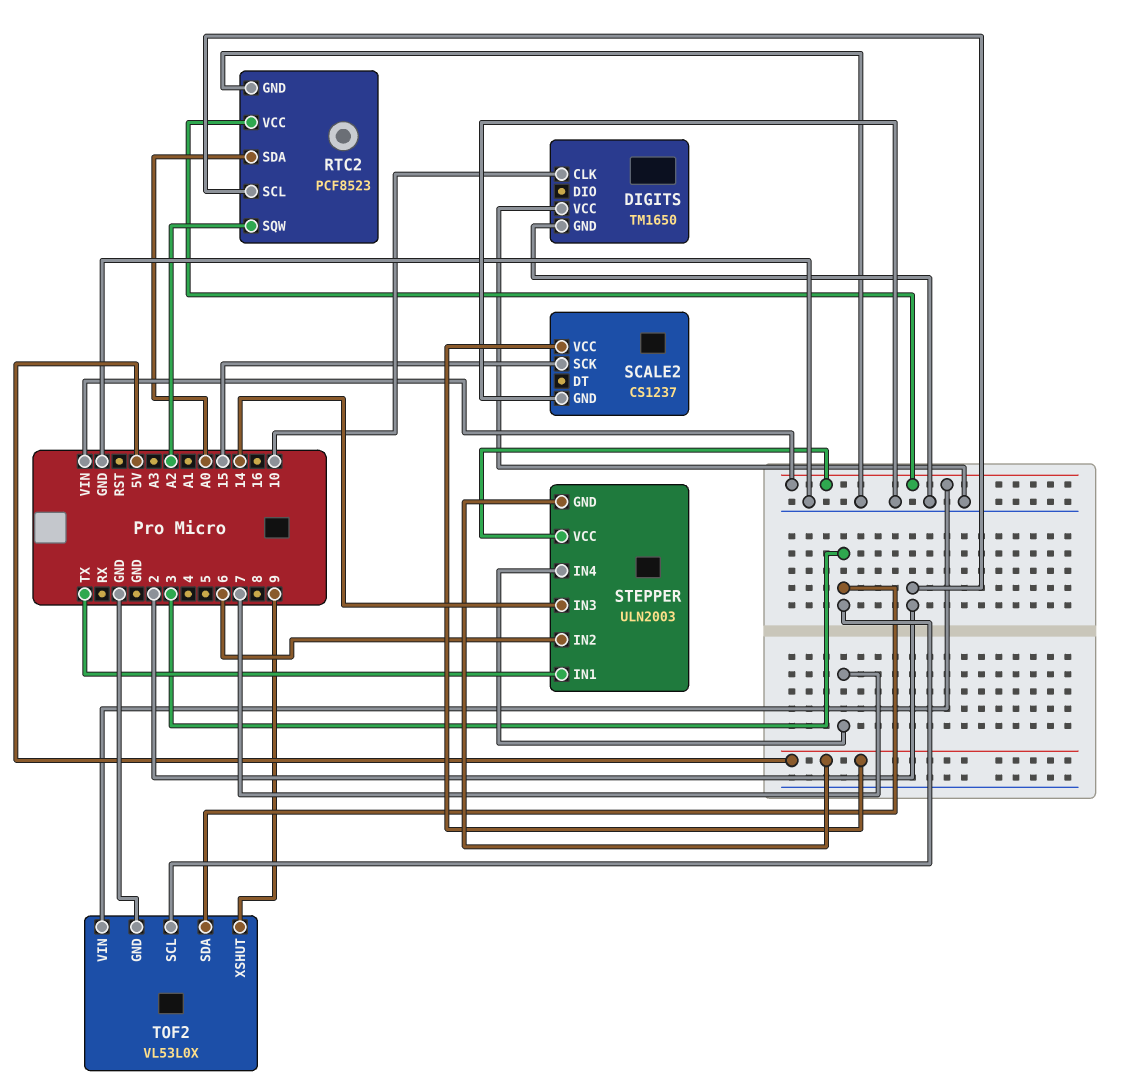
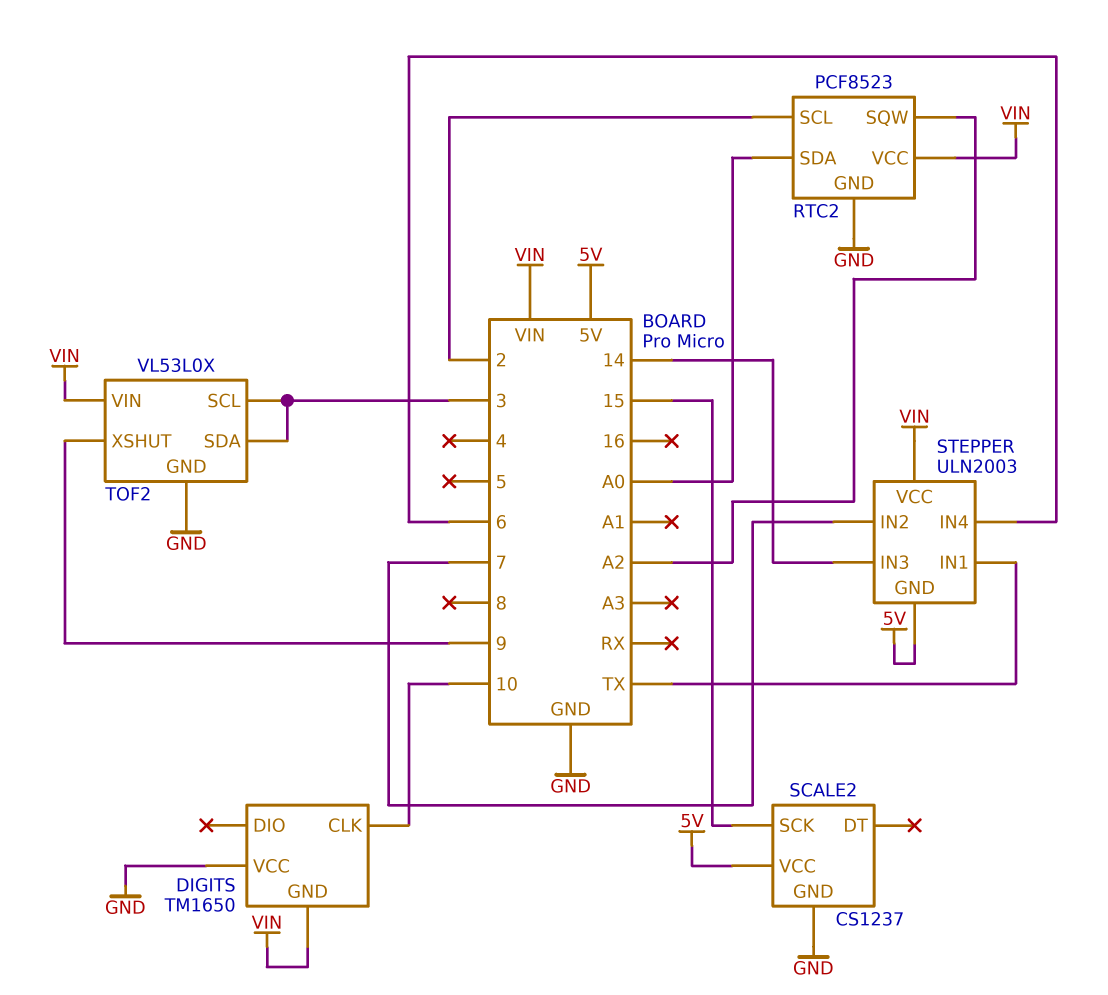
DIGITS pin GND: GND -> VIN
STEPPER pin IN2: 6 -> 7
STEPPER pin IN4: 7 -> 6

